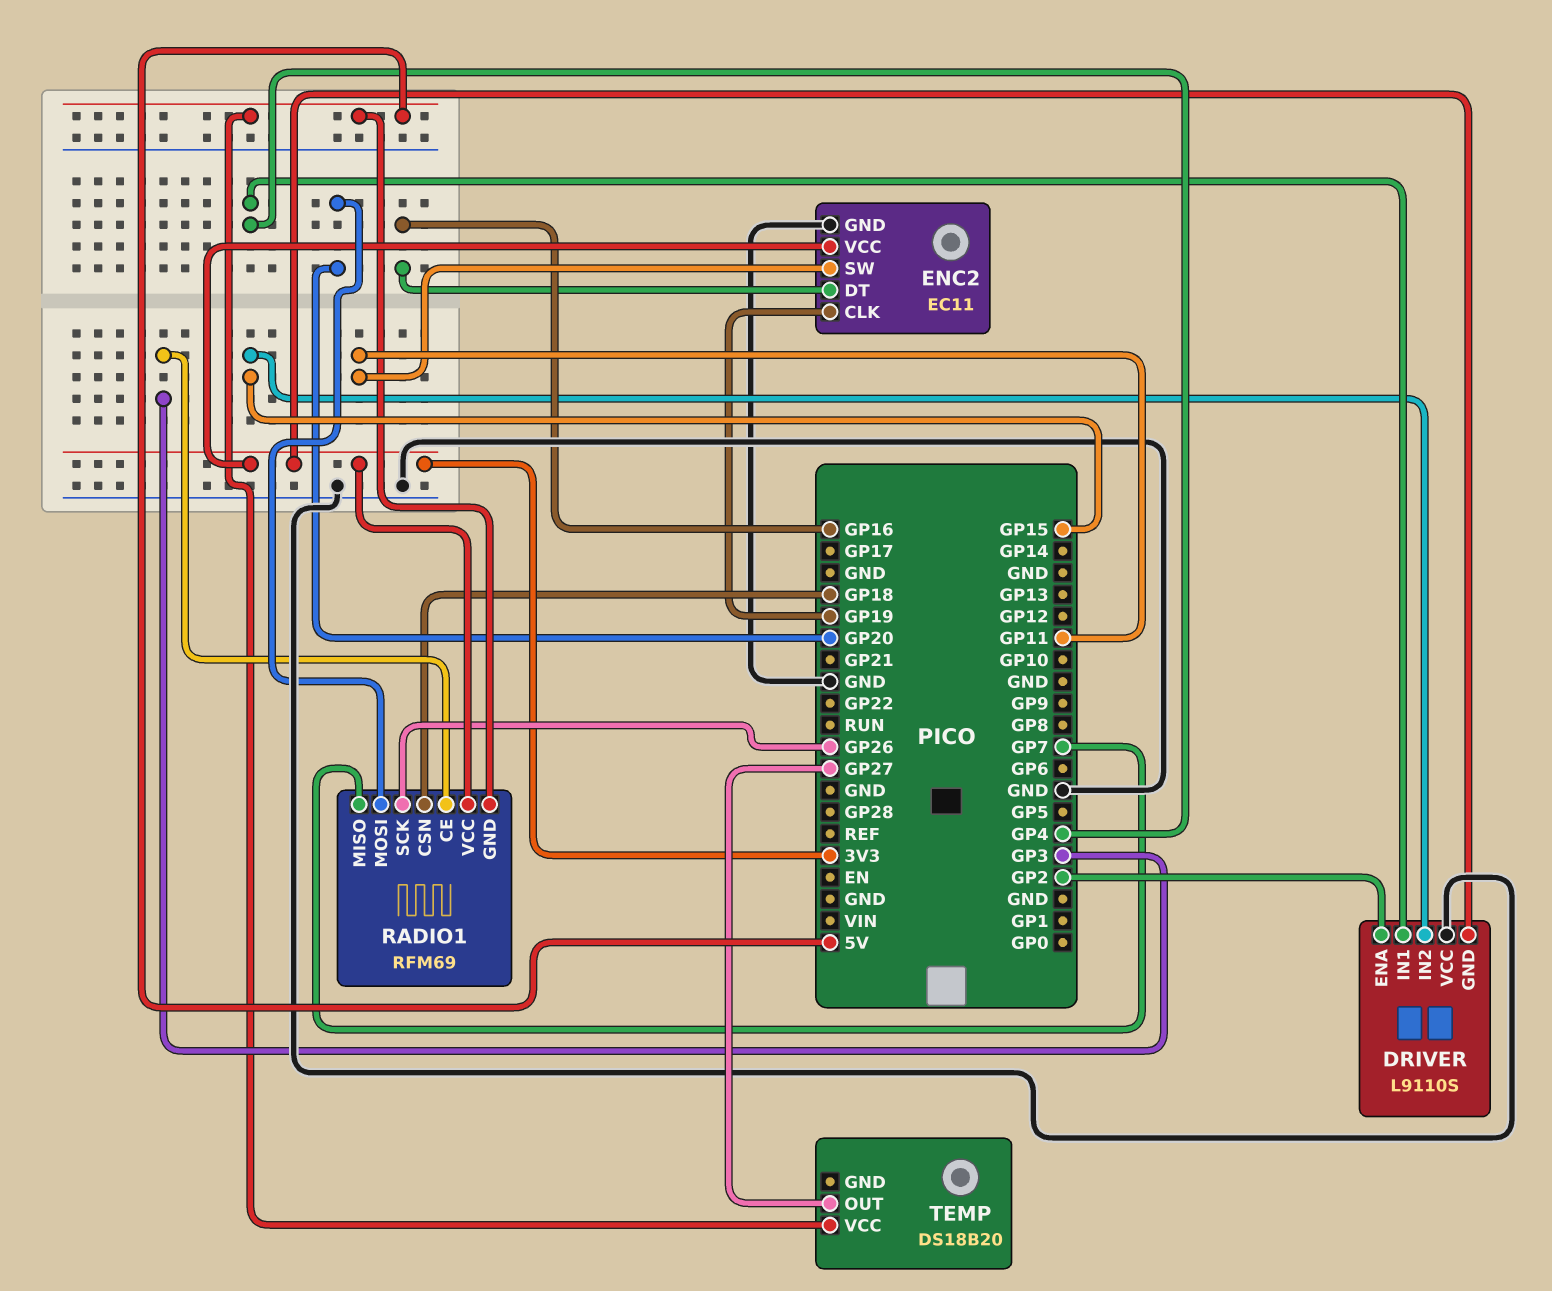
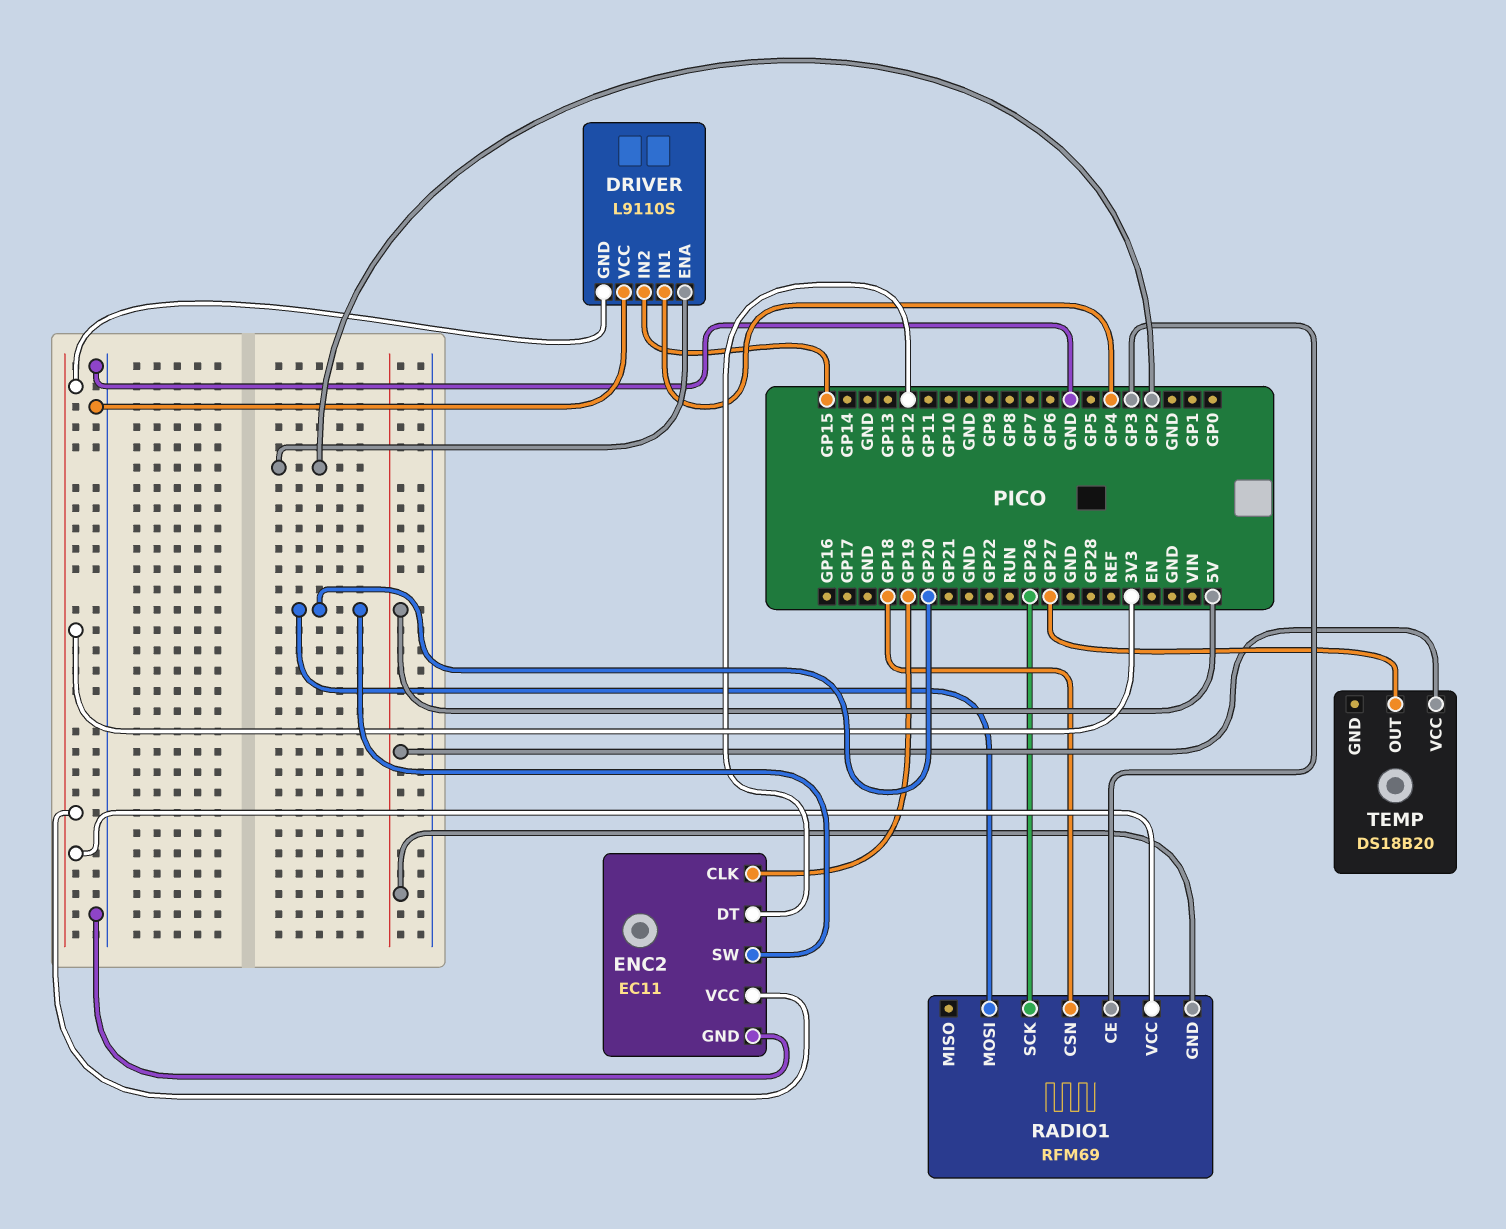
ENC2 pin DT: GP16 -> GP12
ENC2 pin SW: GP11 -> GP20
RADIO1 pin MISO: GP7 -> none

